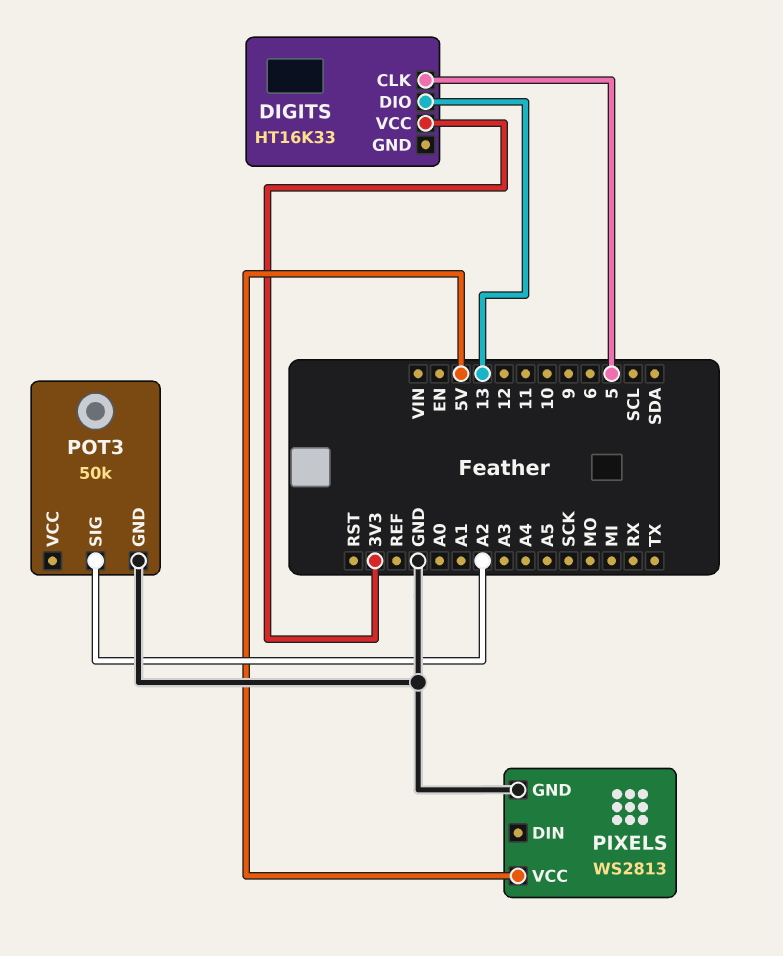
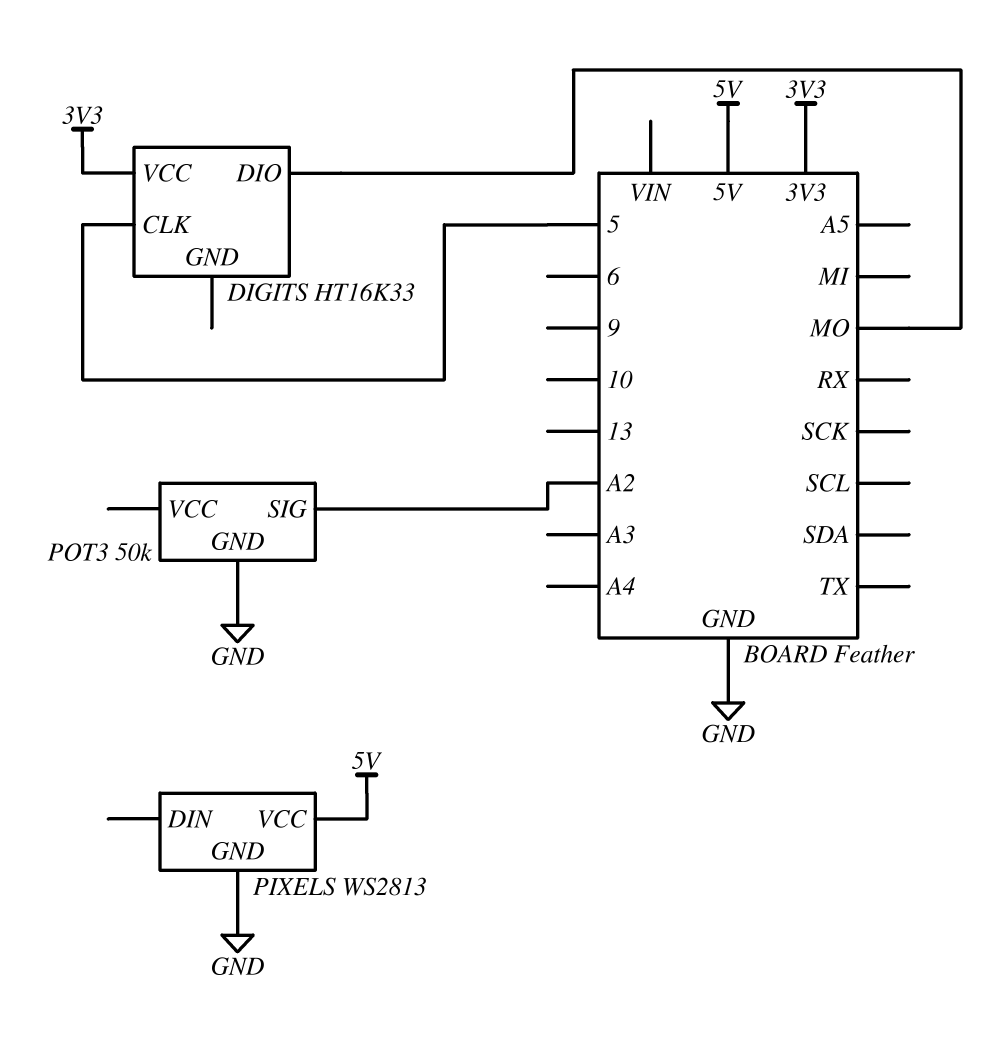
DIGITS pin DIO: 13 -> MO

